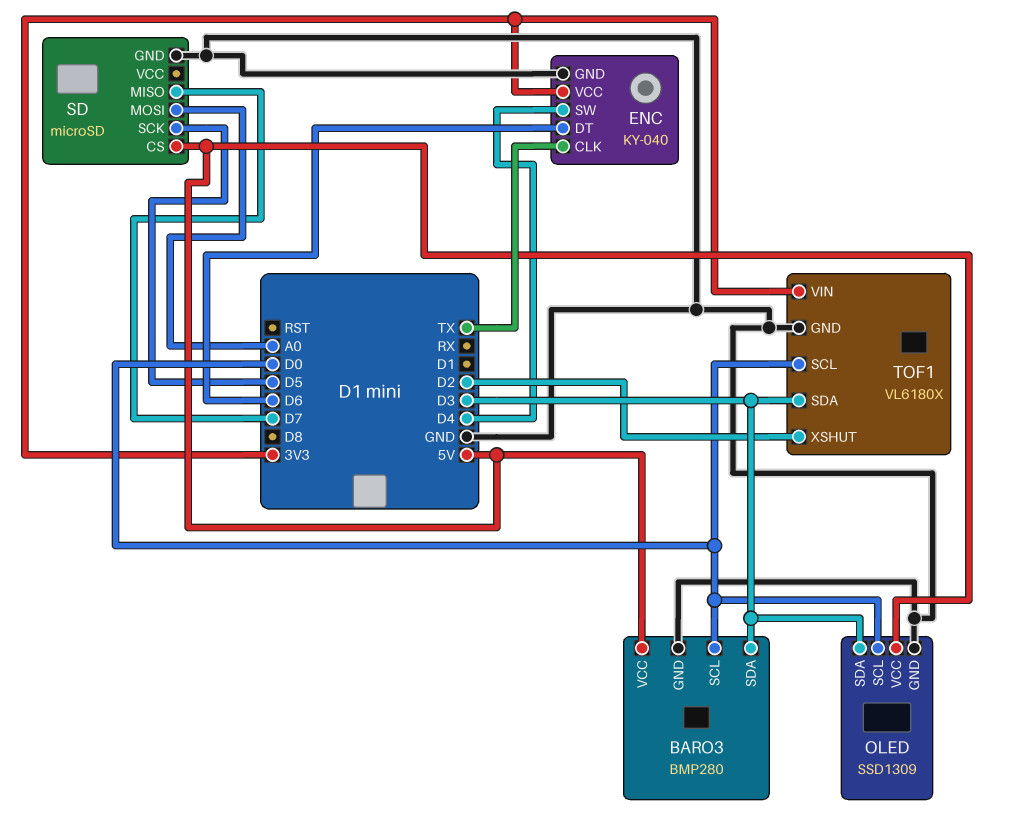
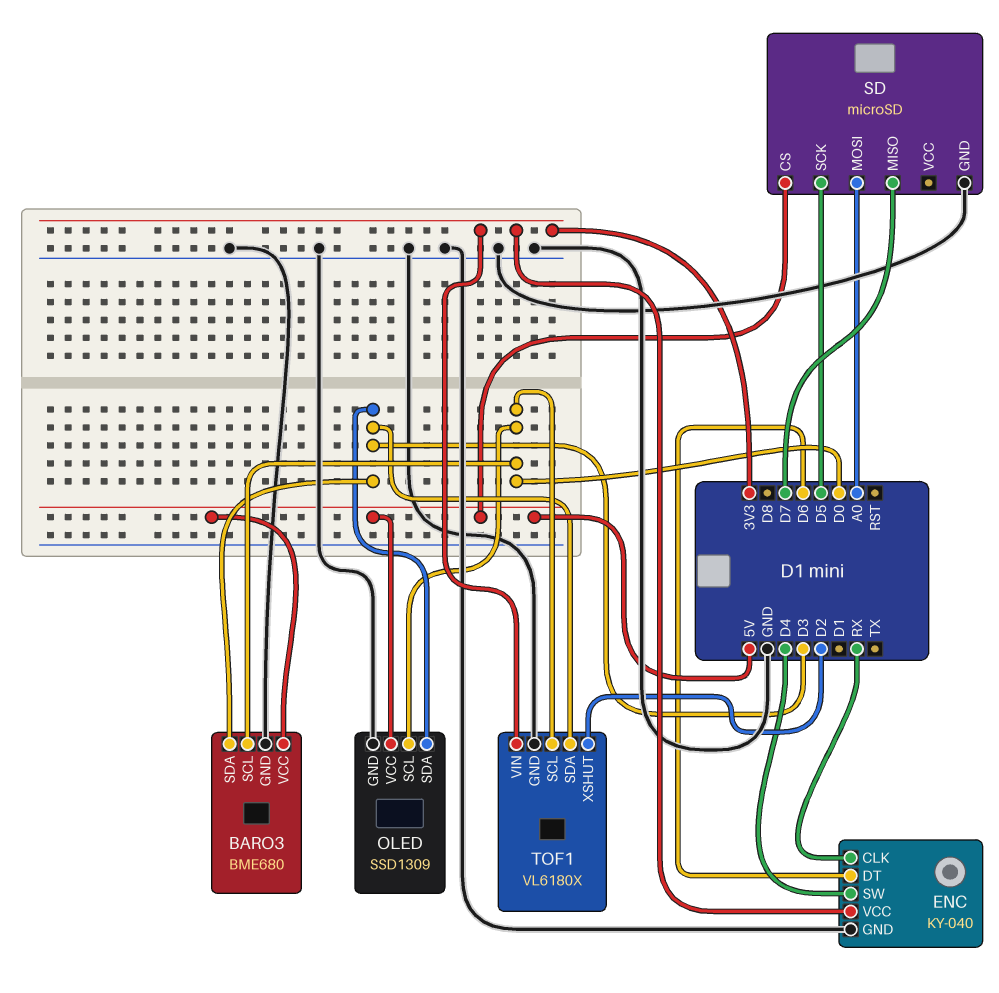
BARO3: BMP280 -> BME680
ENC pin CLK: TX -> RX

